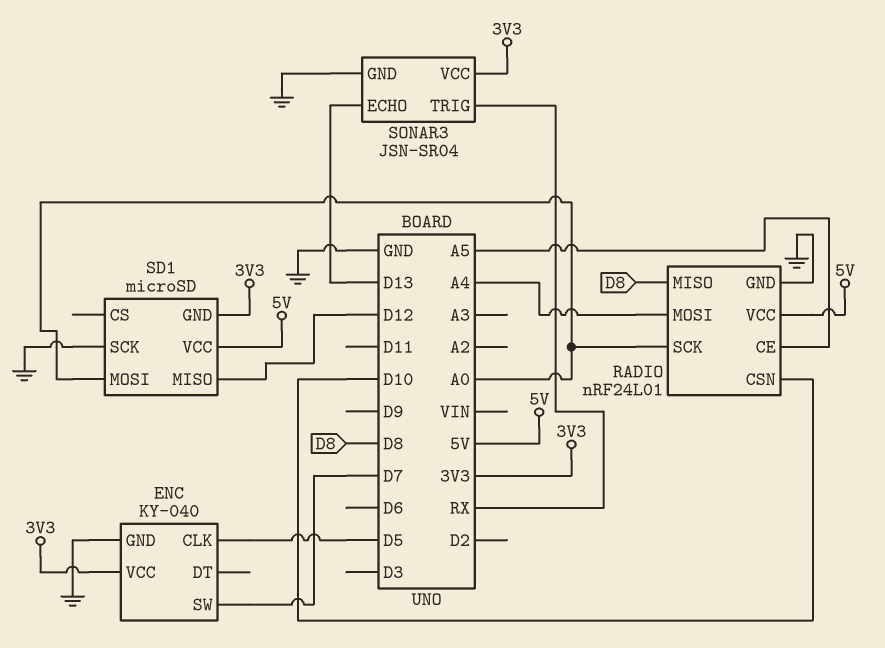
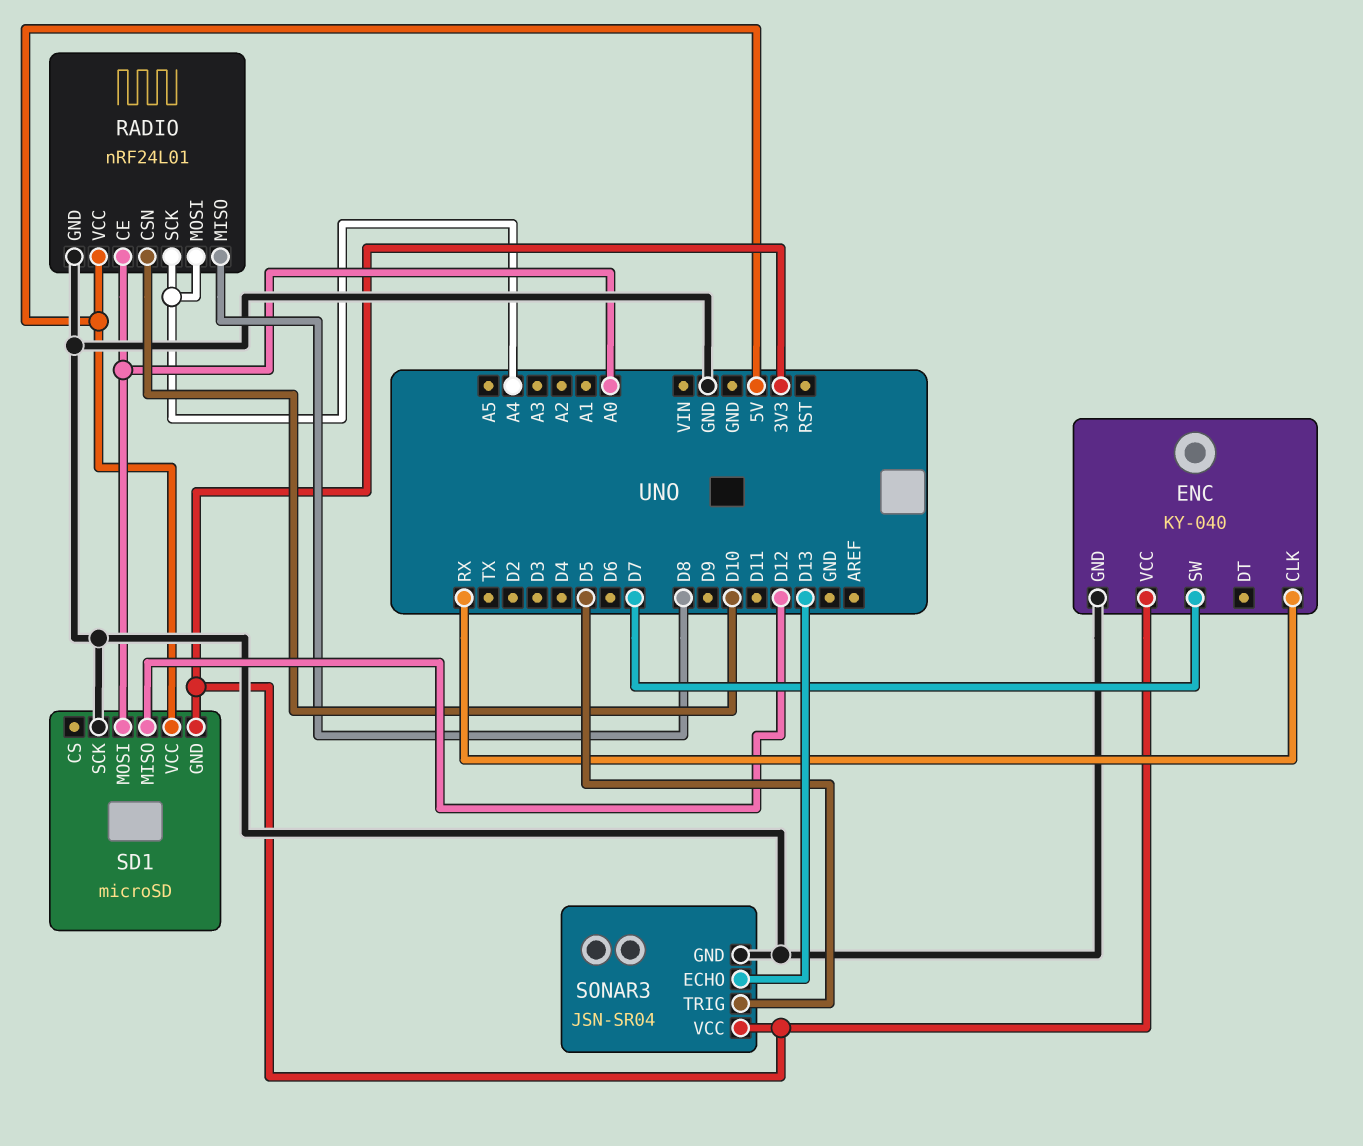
ENC pin CLK: D5 -> RX
RADIO pin CE: A5 -> A0
RADIO pin SCK: A0 -> A4
SONAR3 pin TRIG: RX -> D5

